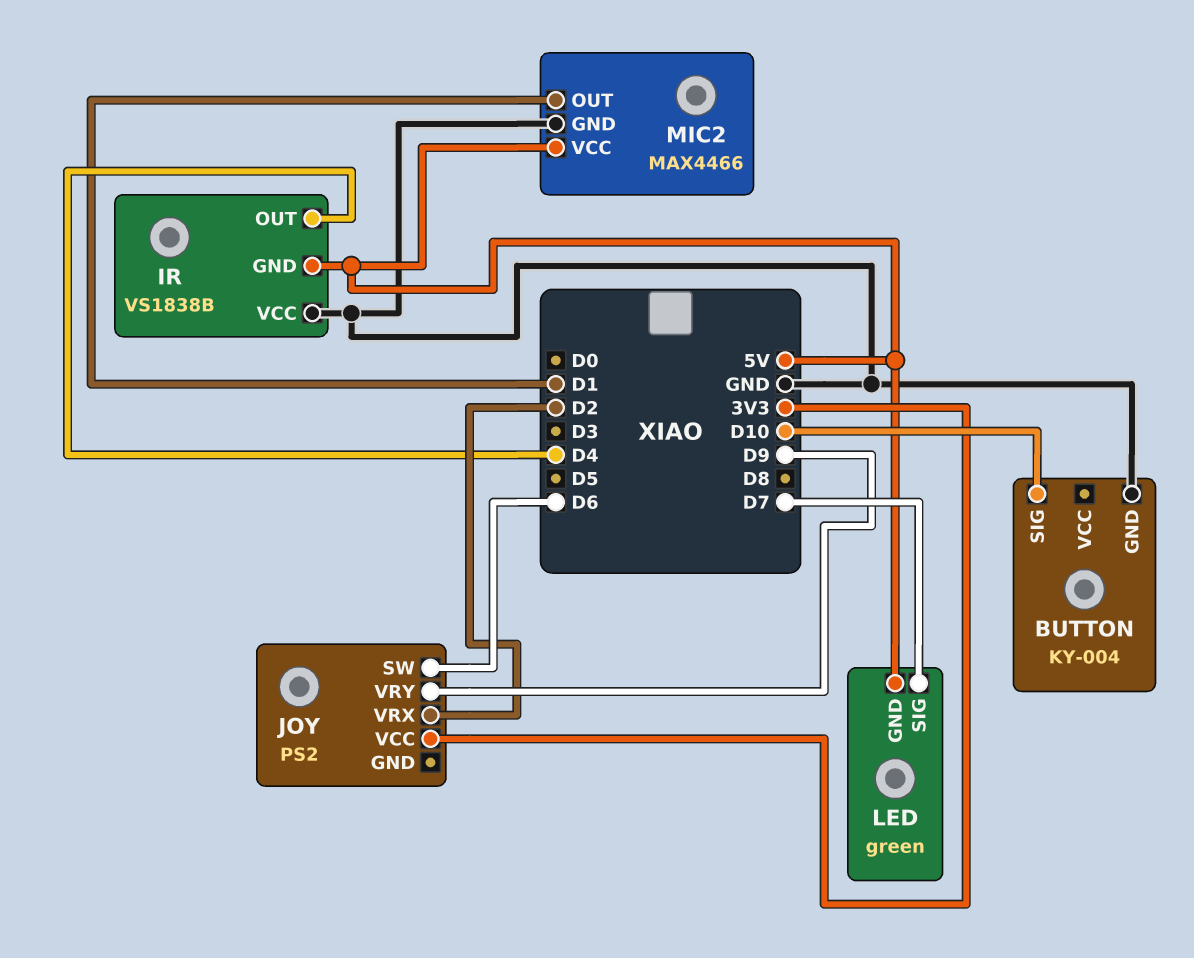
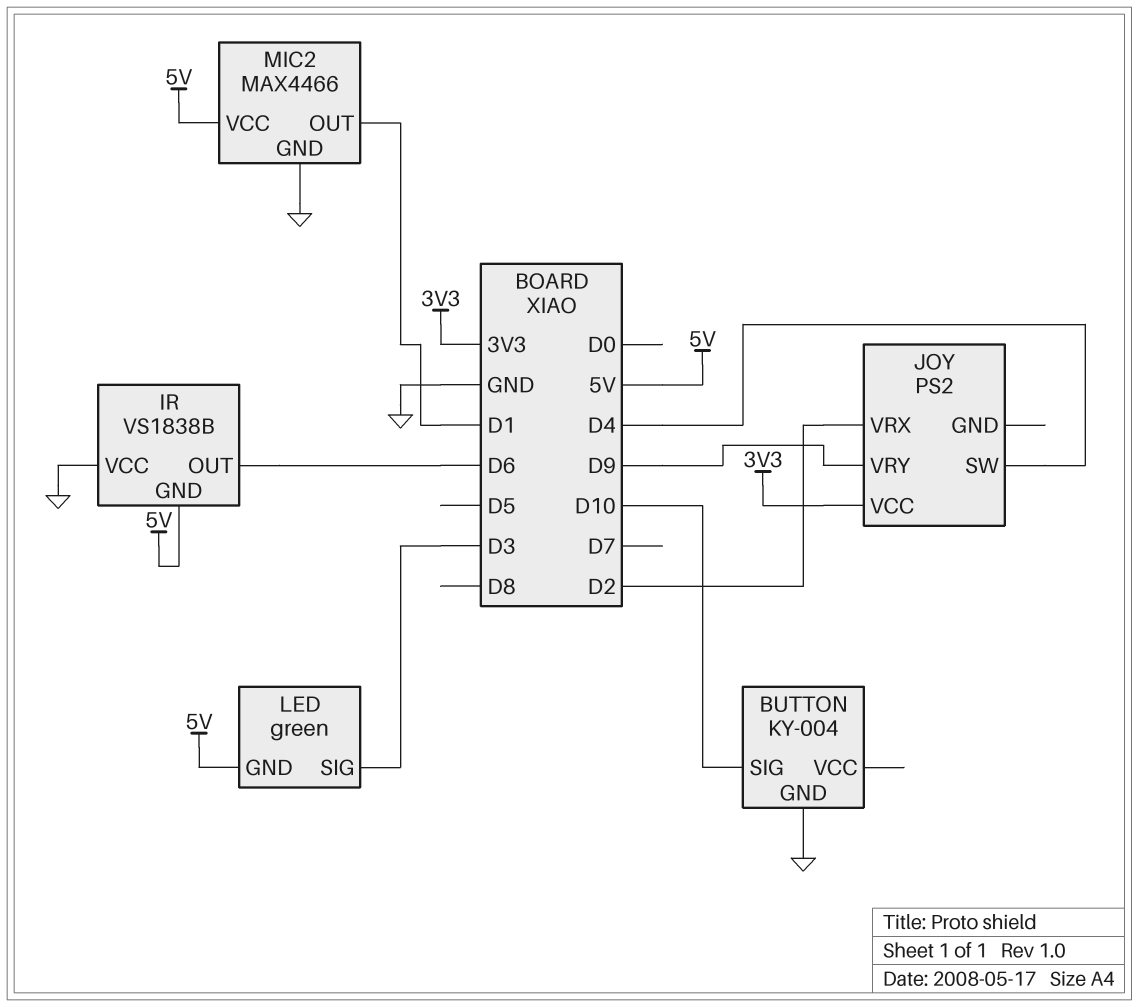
IR pin OUT: D4 -> D6
JOY pin SW: D6 -> D4
LED pin SIG: D7 -> D3

